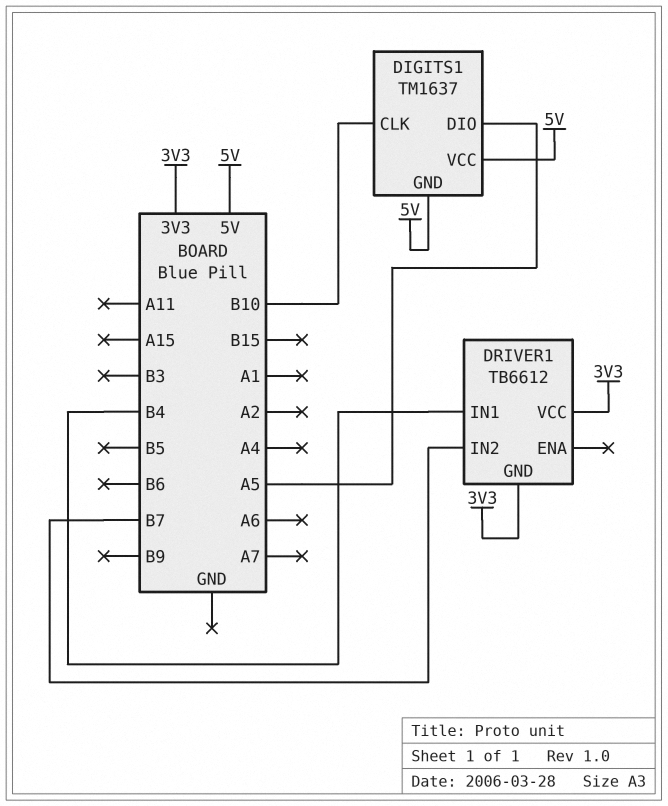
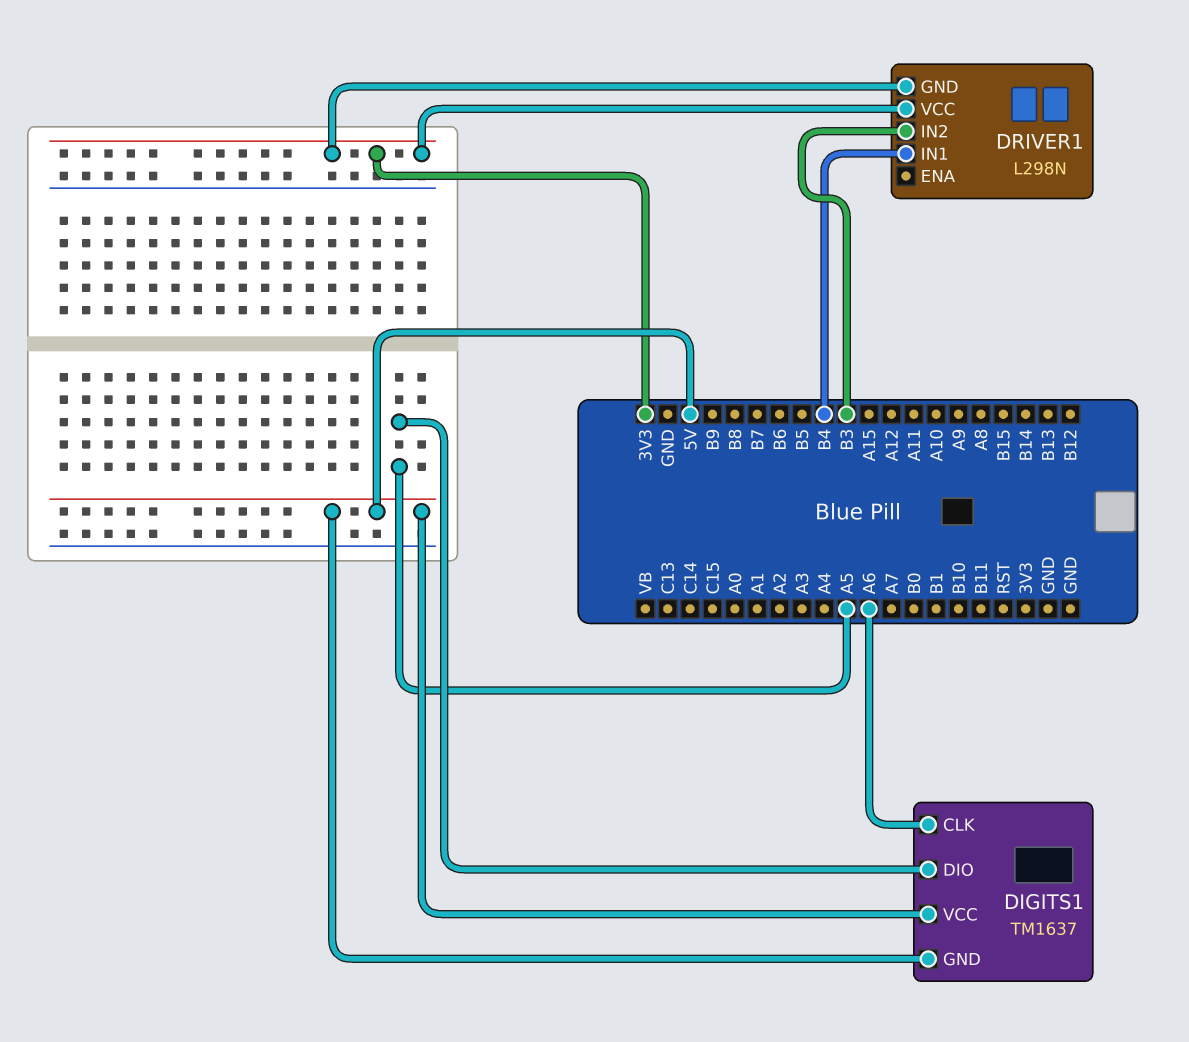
DIGITS1 pin CLK: B10 -> A6
DRIVER1: TB6612 -> L298N
DRIVER1 pin IN2: B7 -> B3

